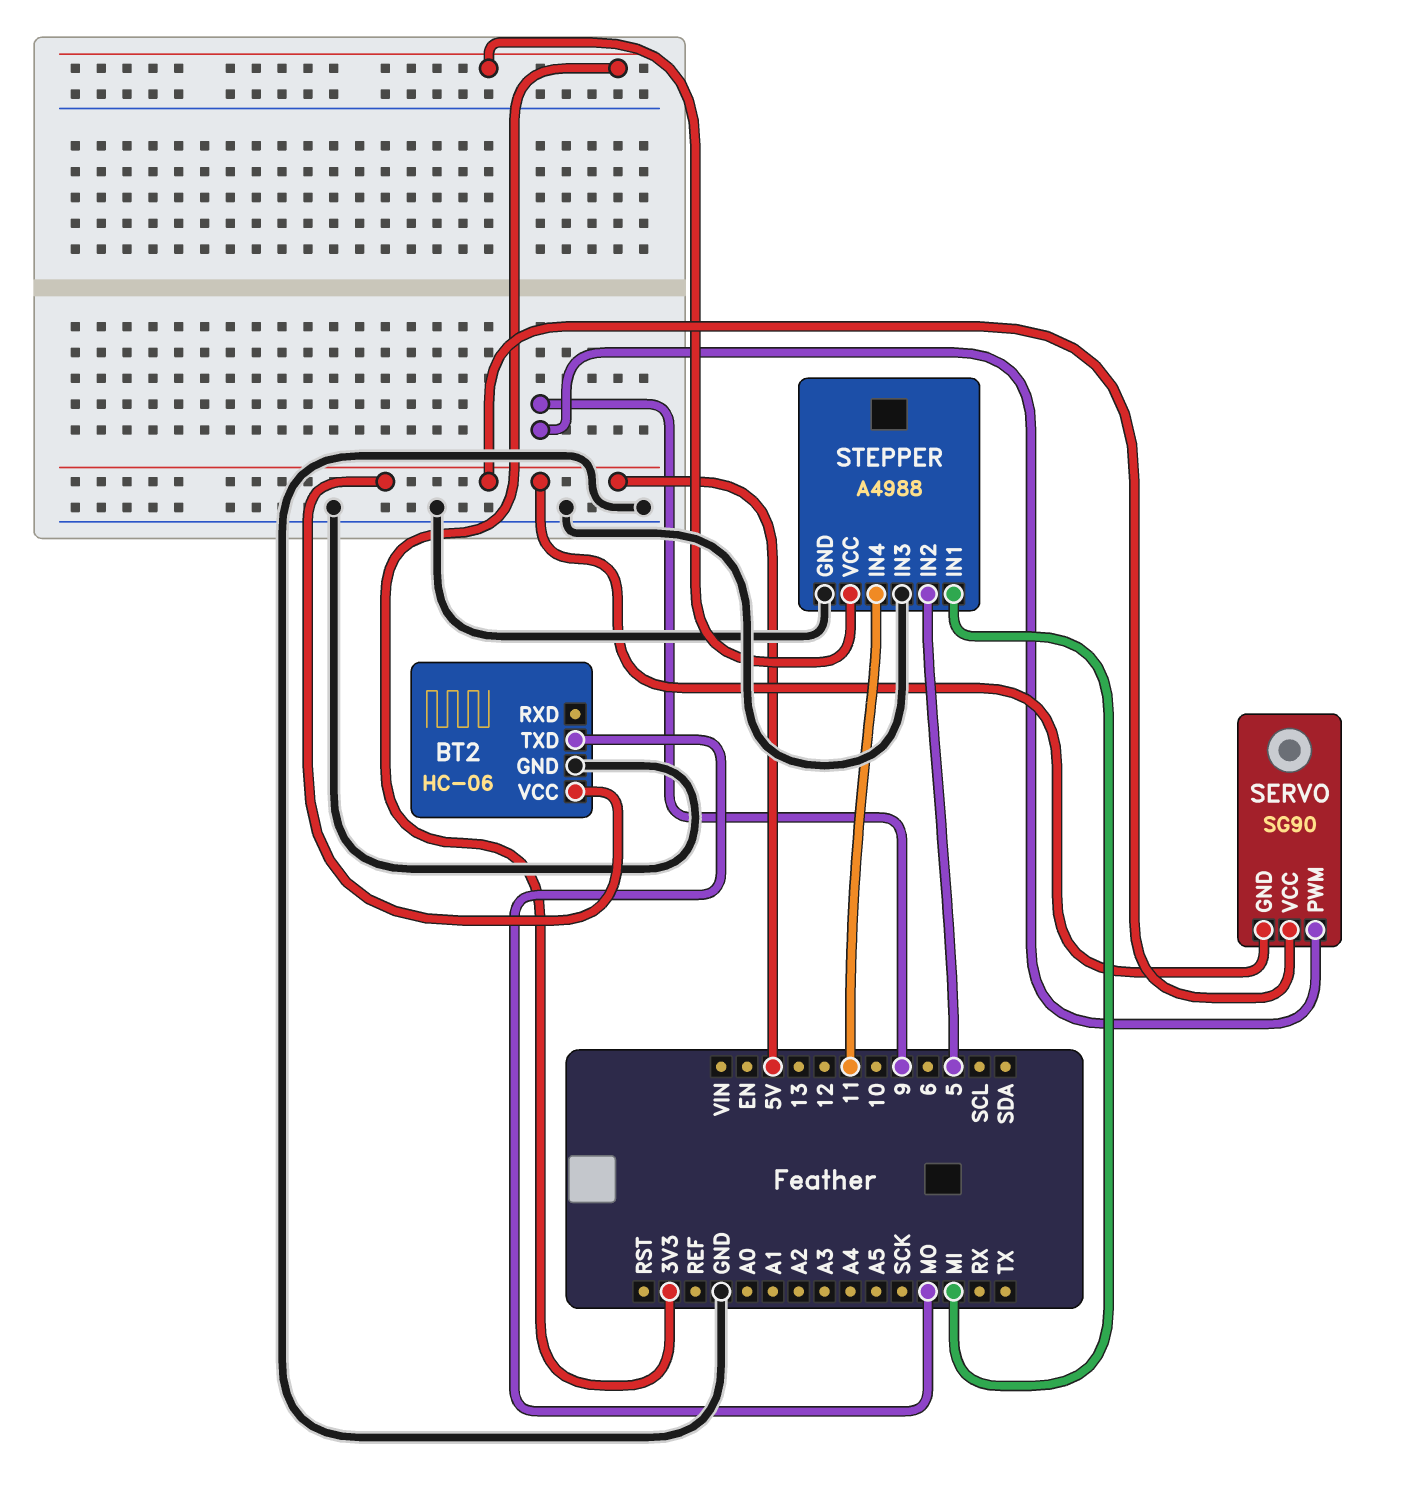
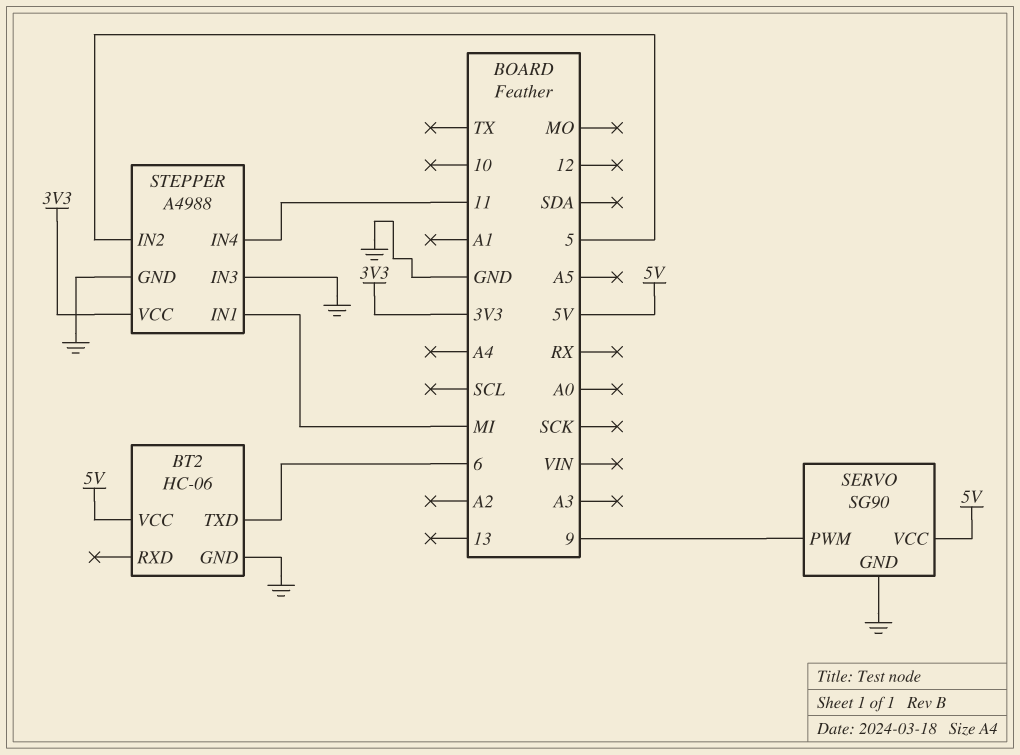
BT2 pin TXD: MO -> 6
SERVO pin GND: 5V -> GND

